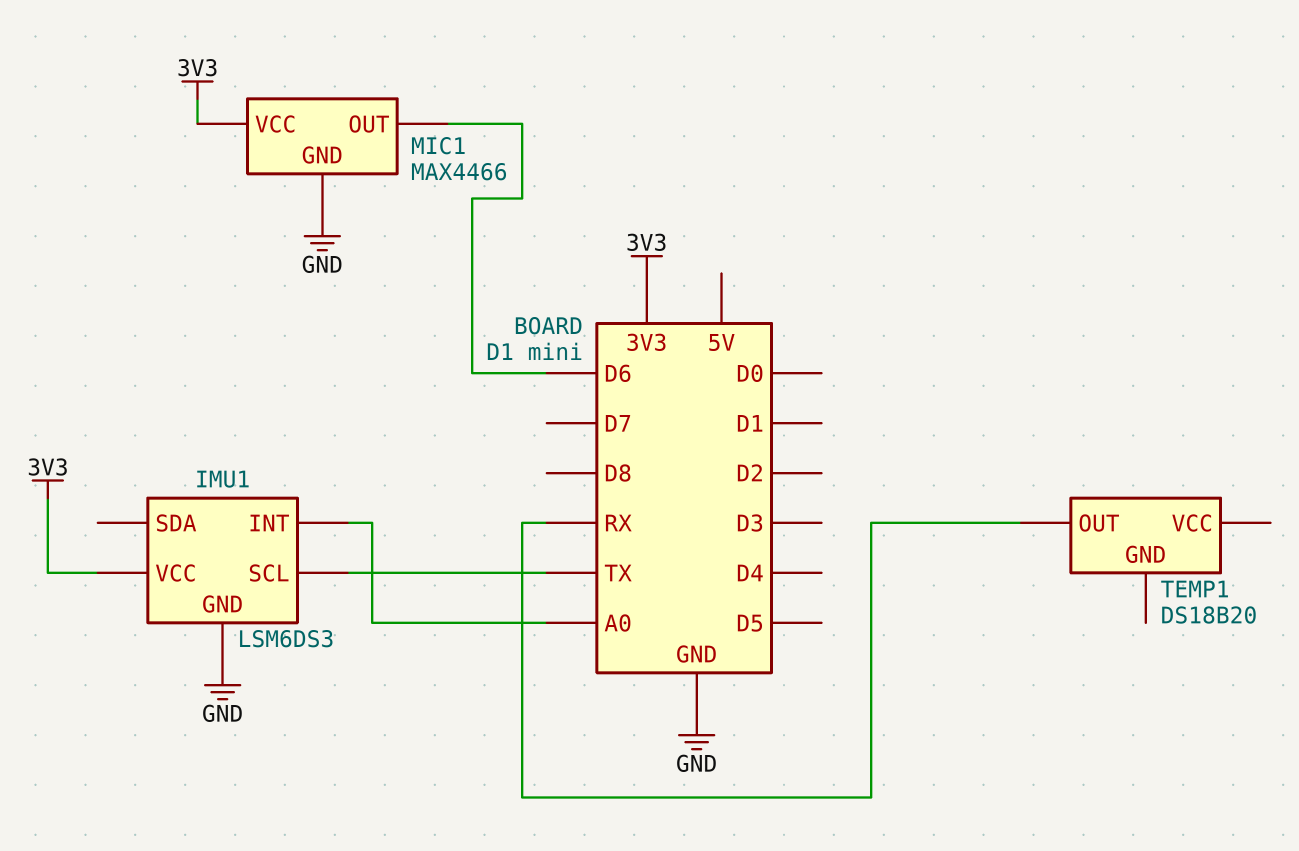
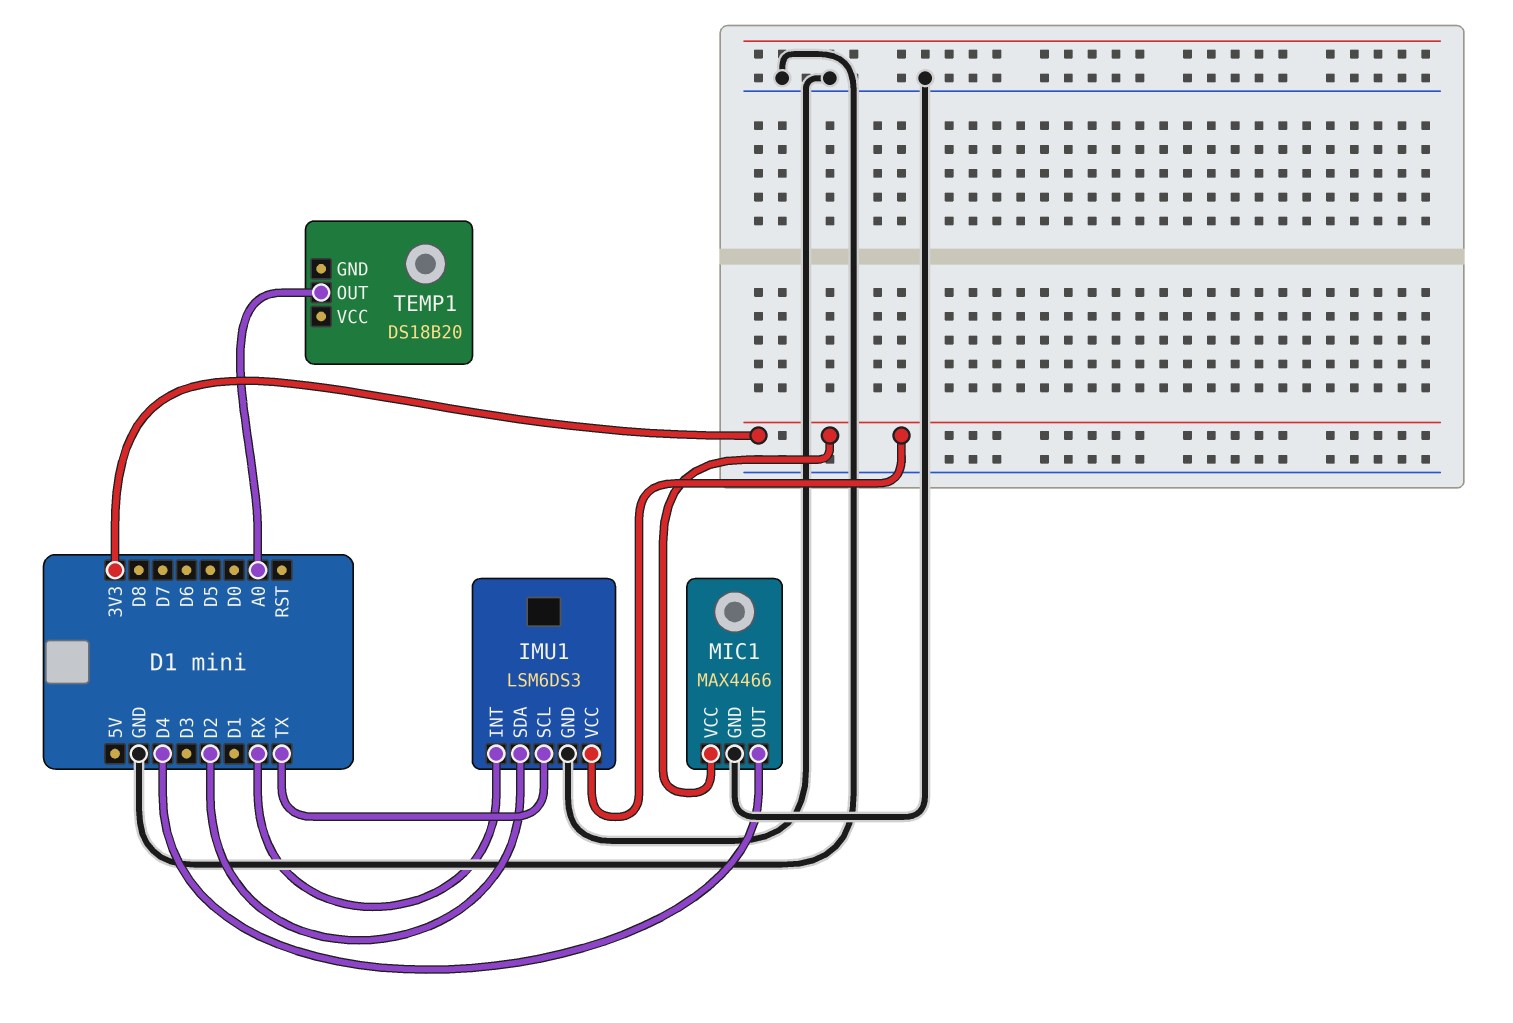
IMU1 pin INT: A0 -> RX
IMU1 pin SDA: none -> D2
MIC1 pin OUT: D6 -> D4
TEMP1 pin OUT: RX -> A0

